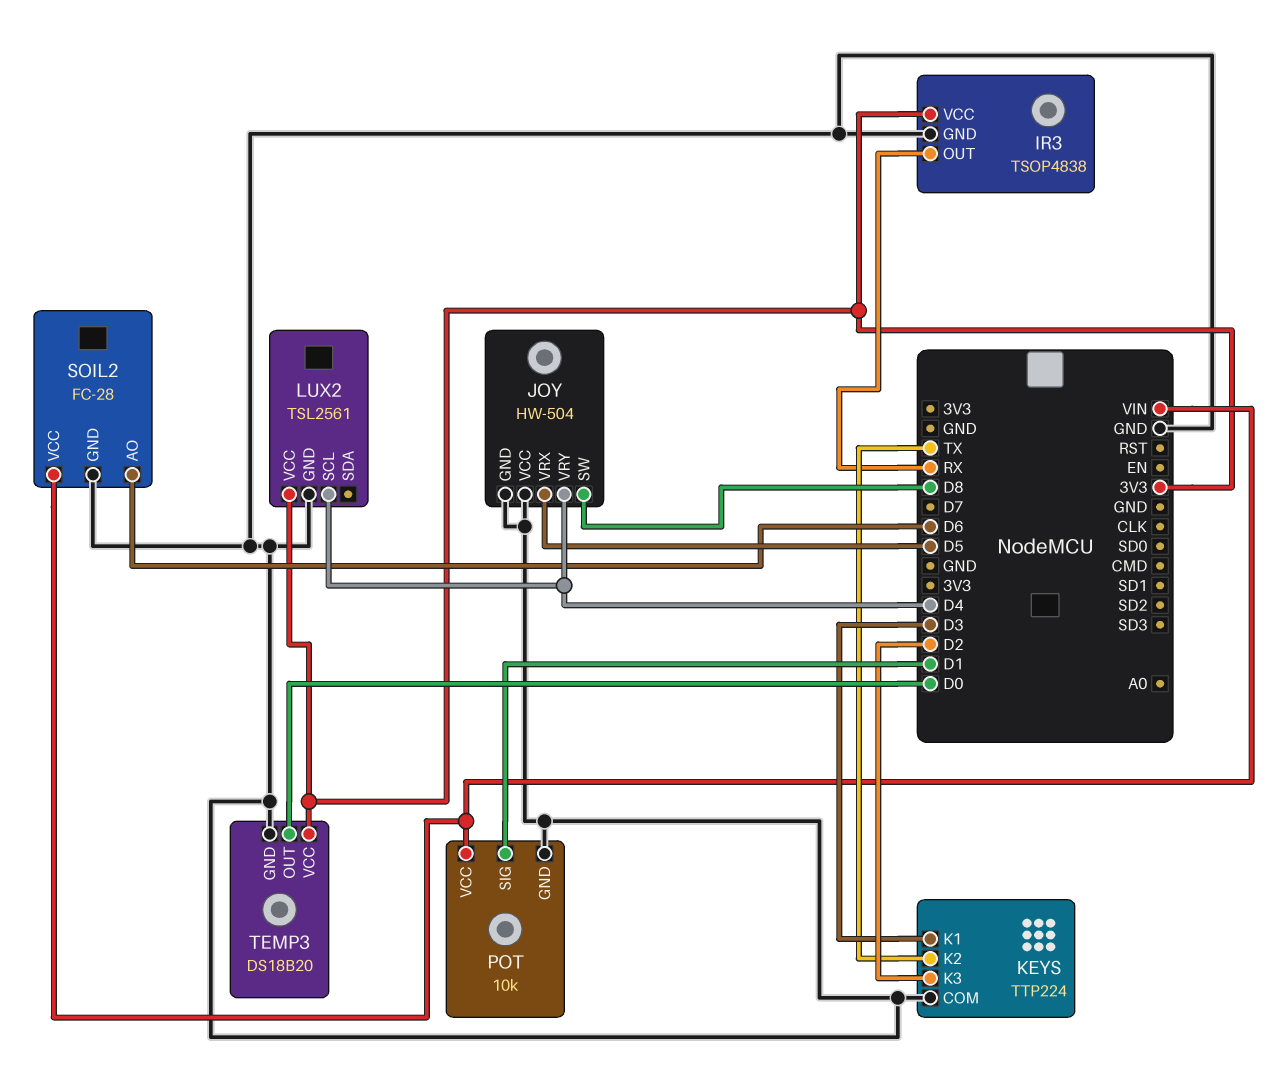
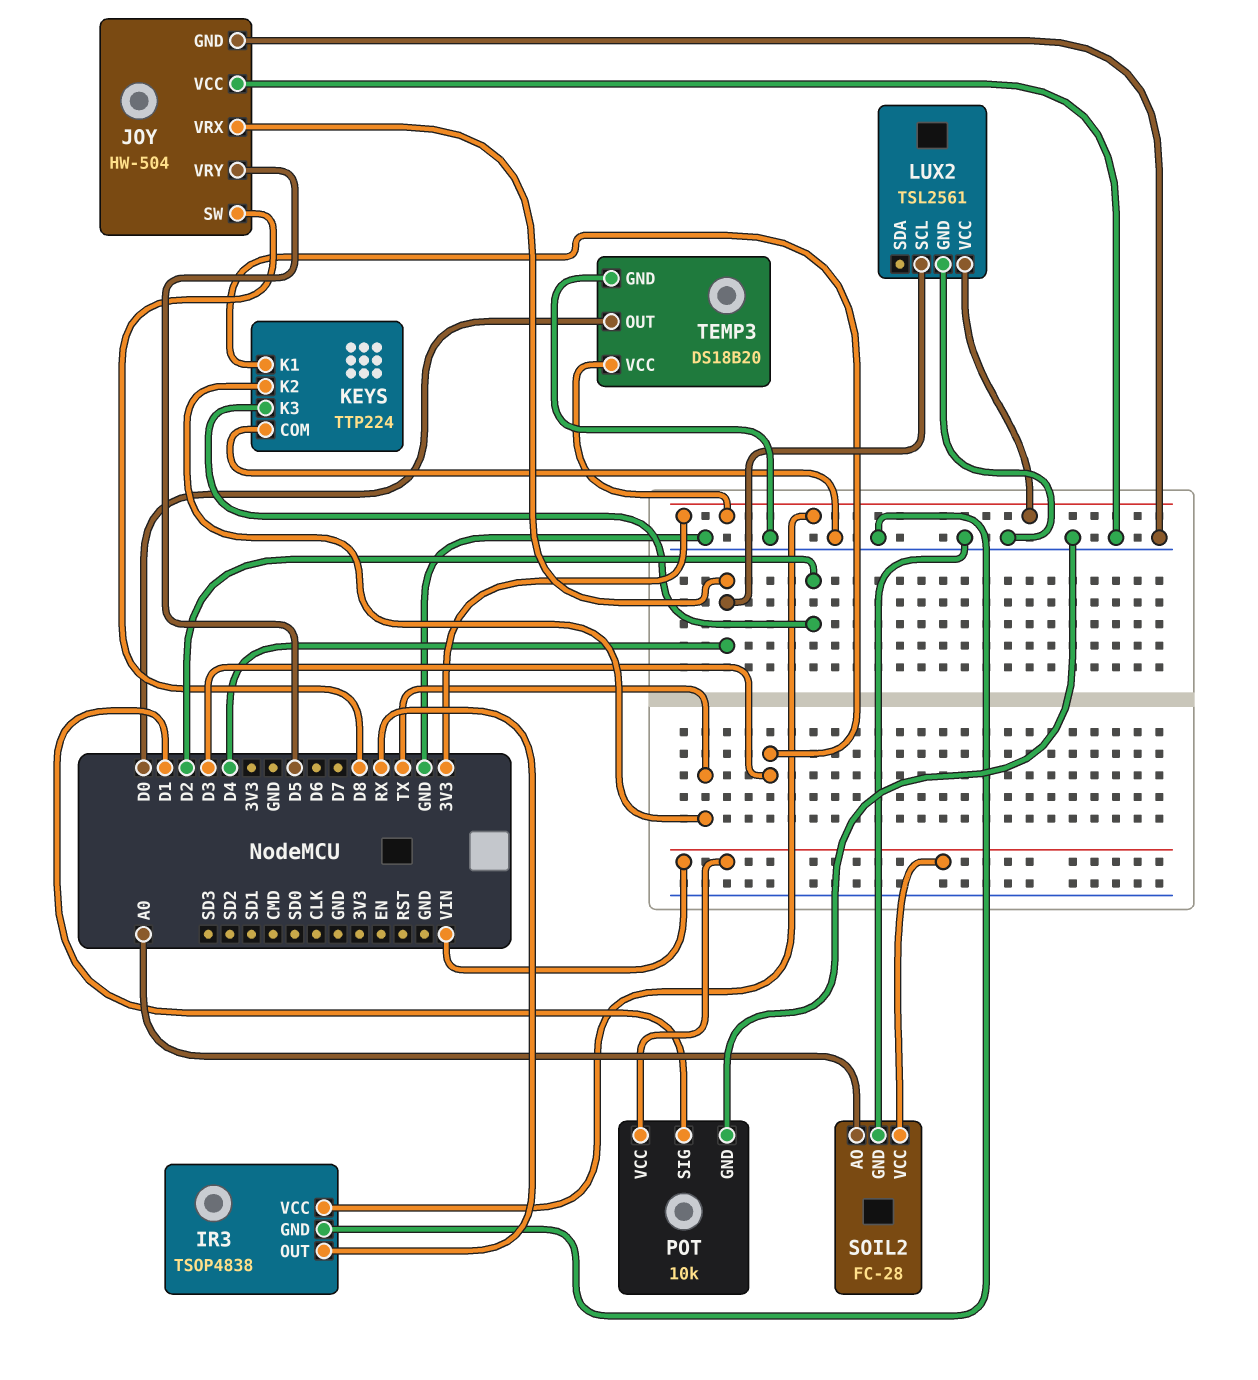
JOY pin VRX: D5 -> D4
JOY pin VRY: D4 -> D5
SOIL2 pin AO: D6 -> A0

